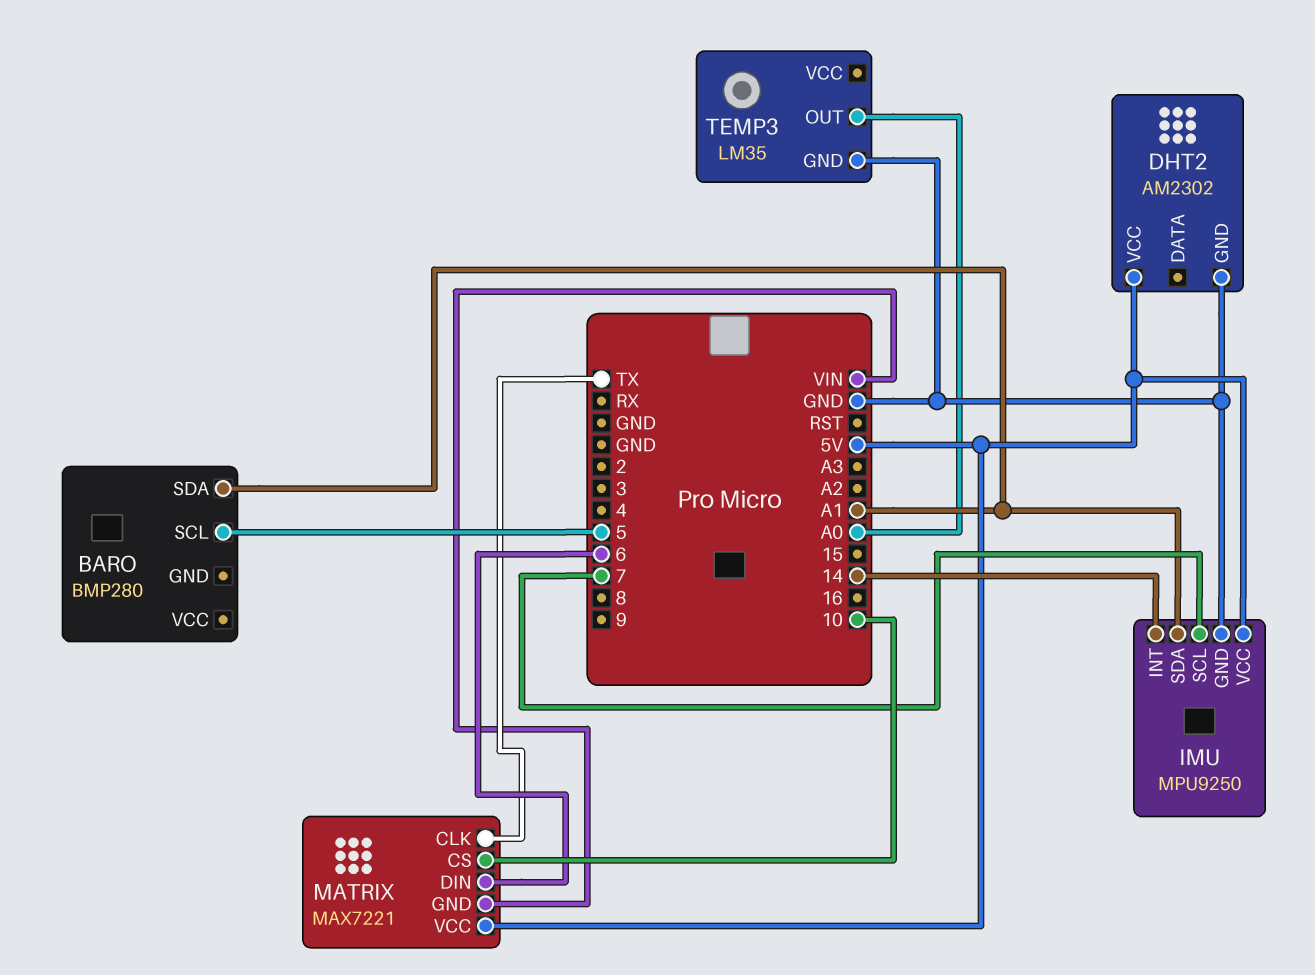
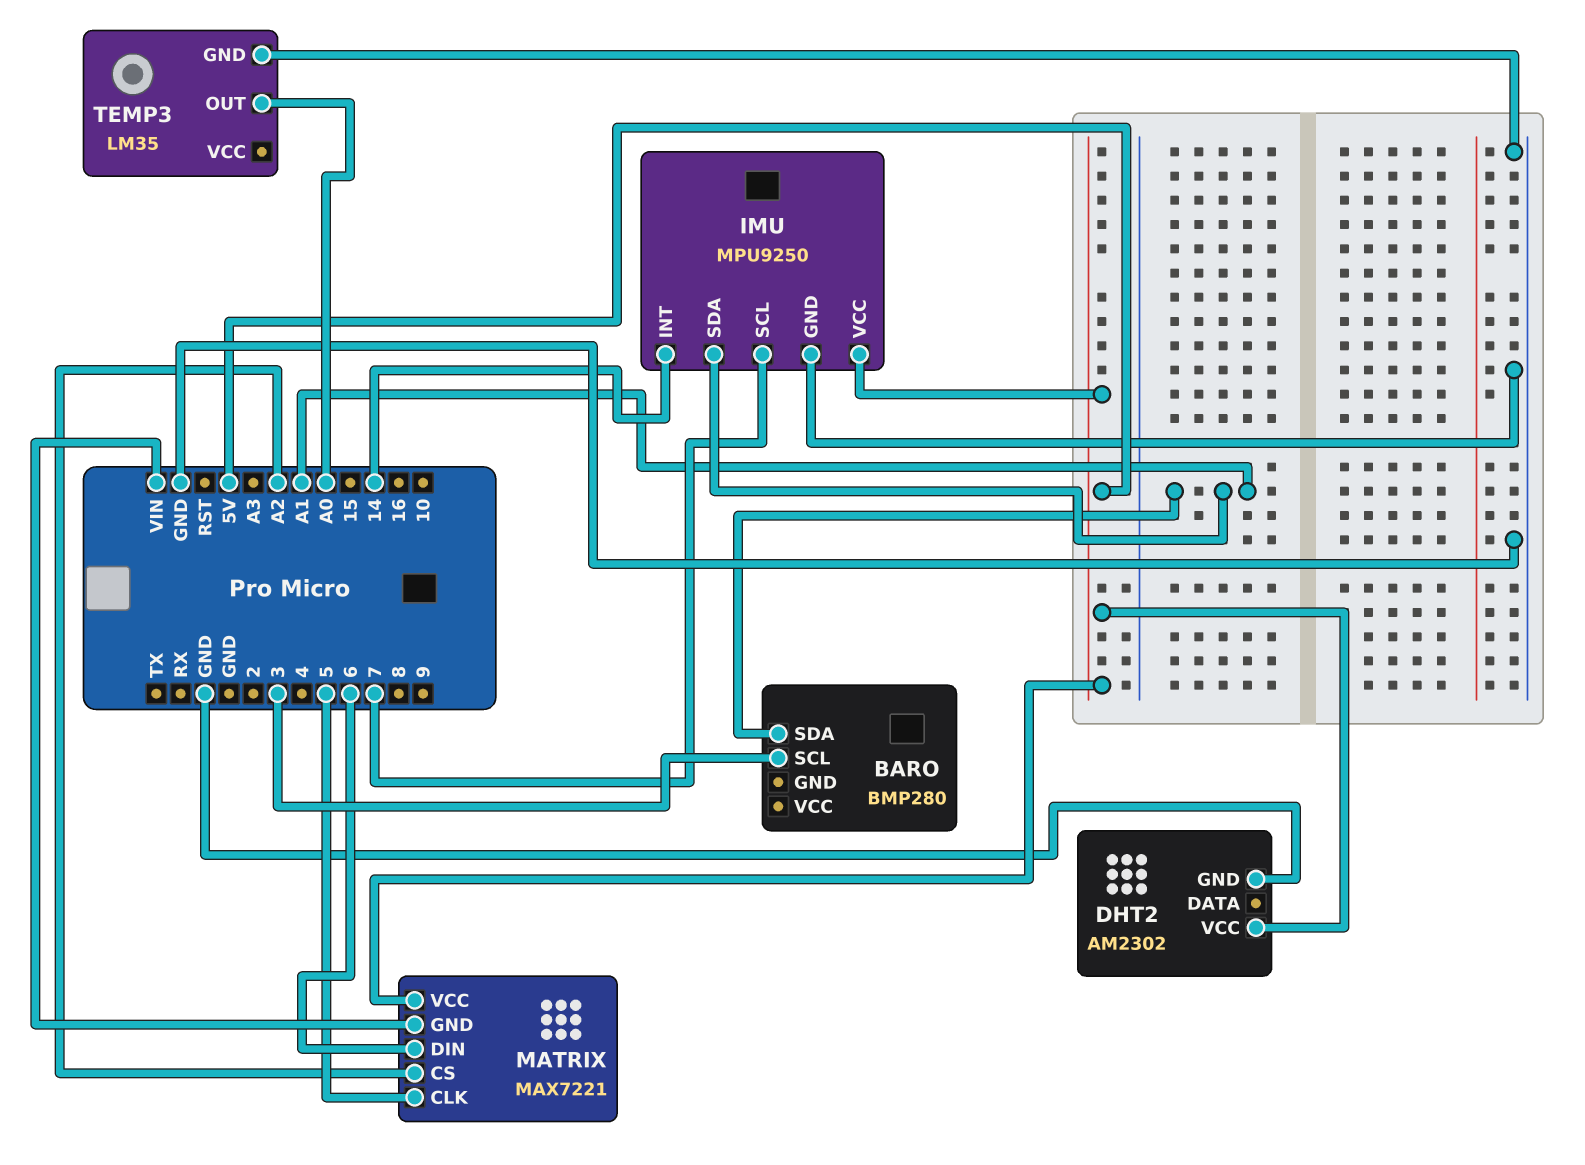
BARO pin SCL: 5 -> 3
MATRIX pin CLK: TX -> 5
MATRIX pin CS: 10 -> A2

